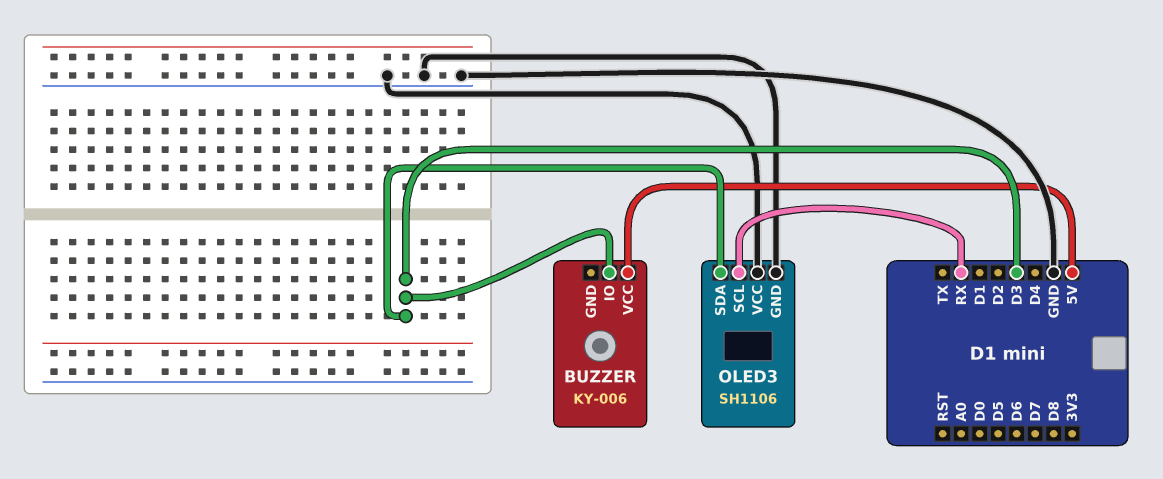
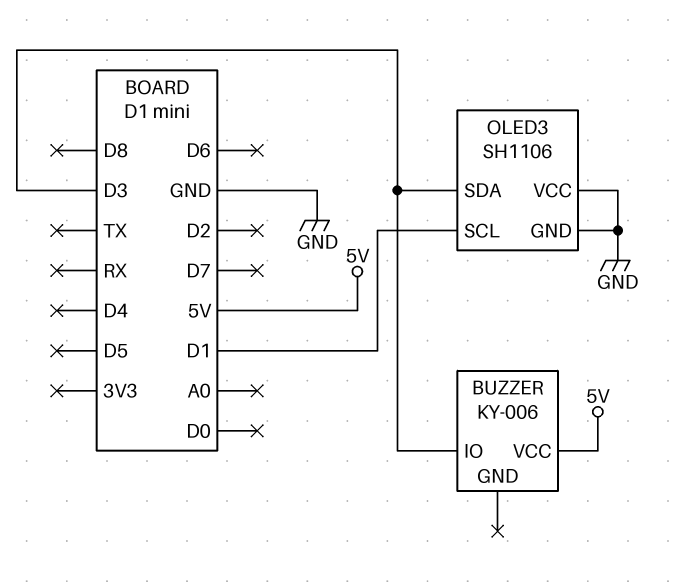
OLED3 pin SCL: RX -> D1

